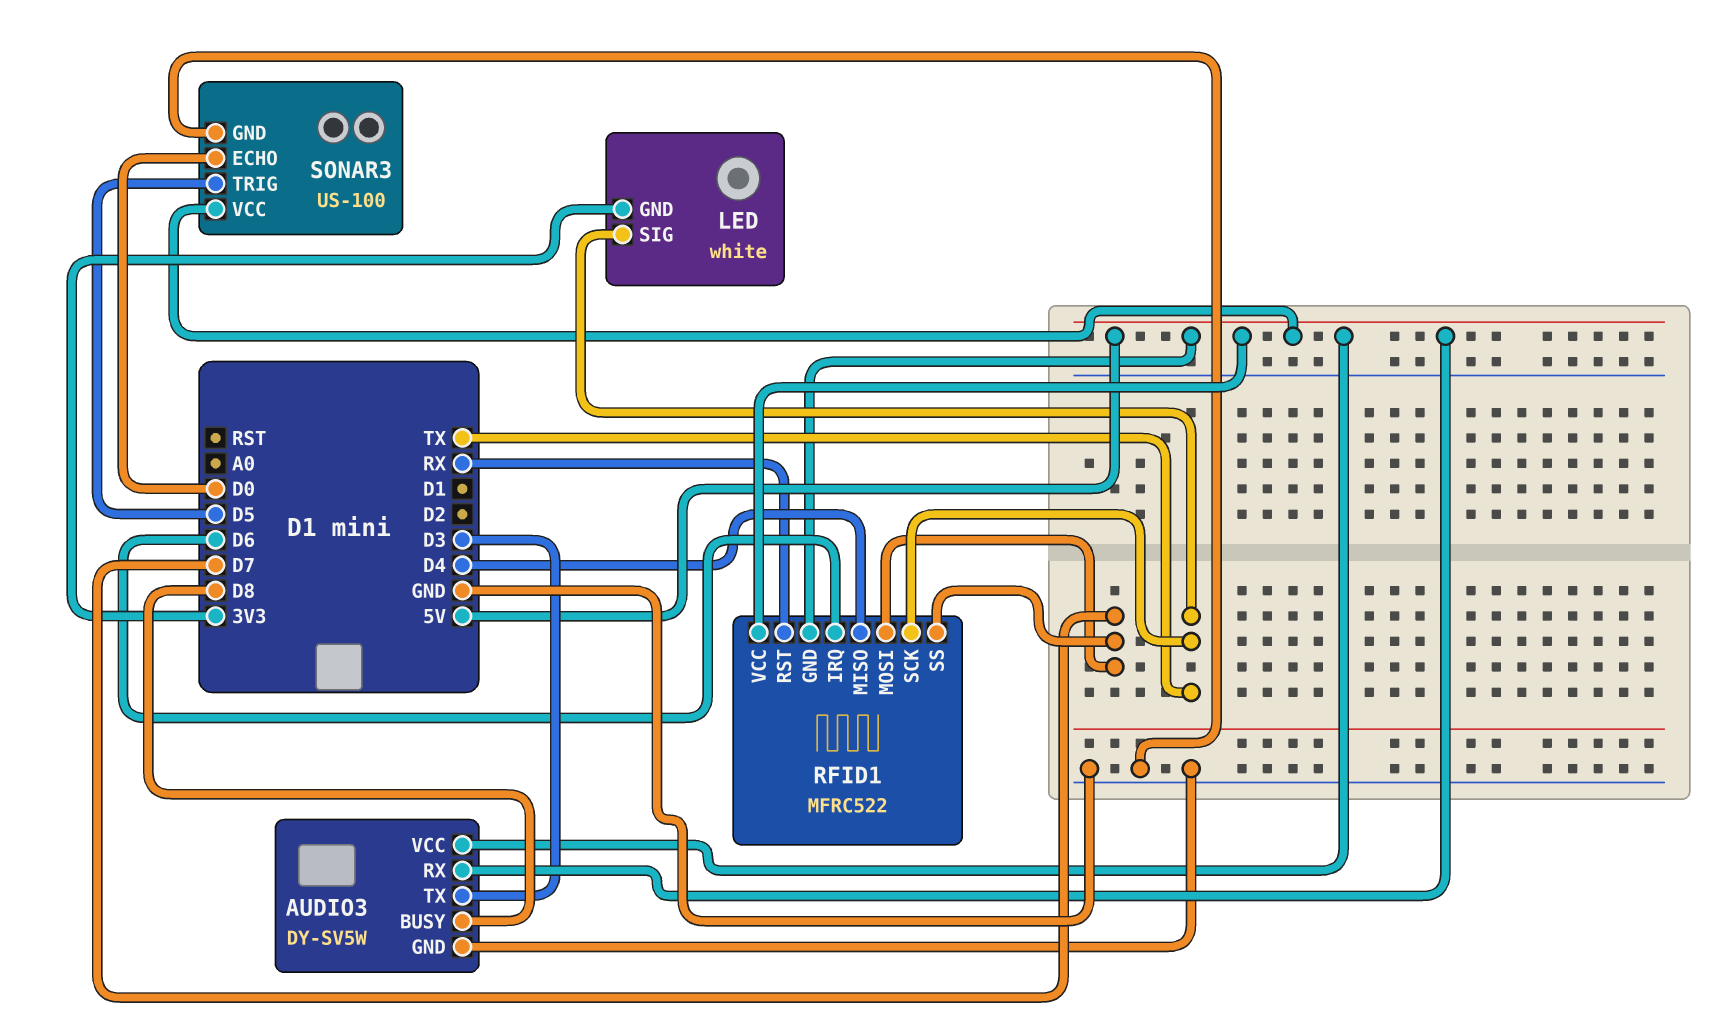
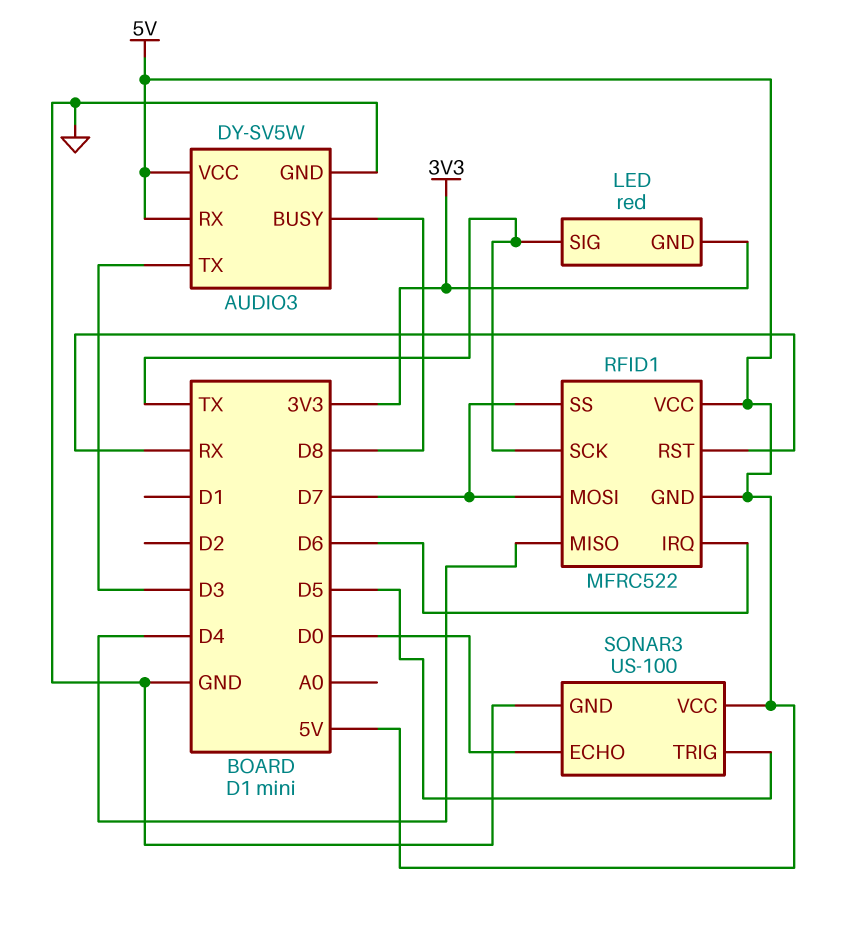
LED: white -> red

